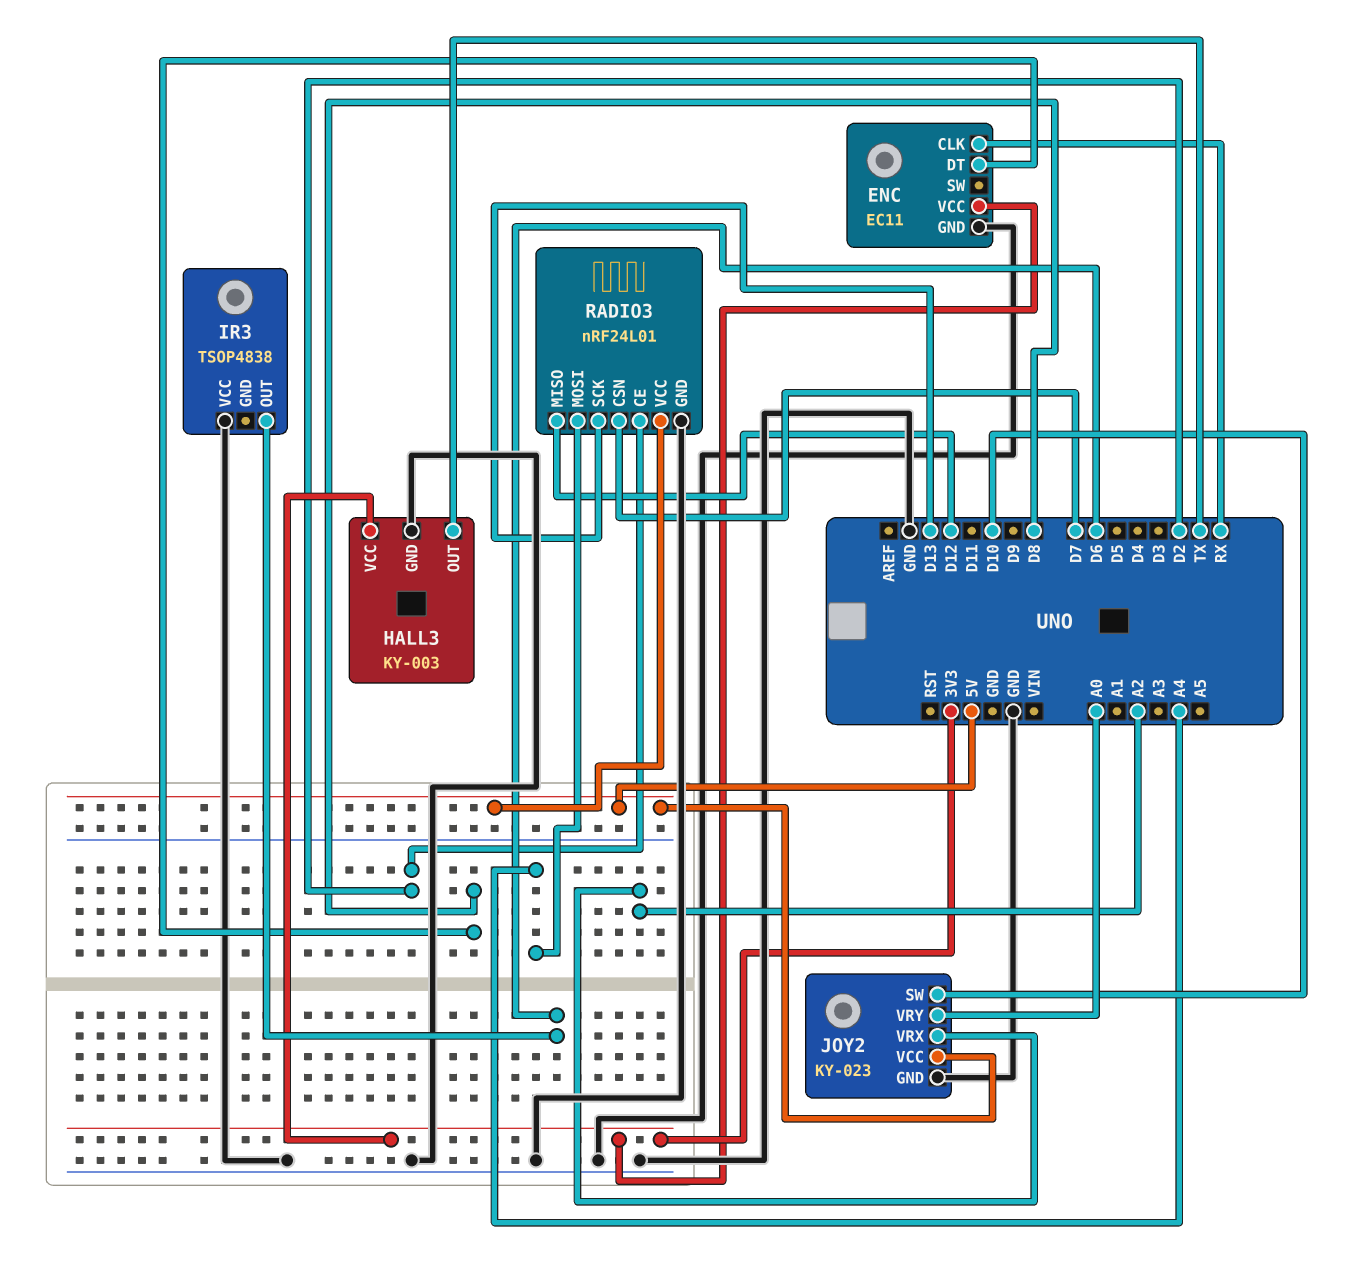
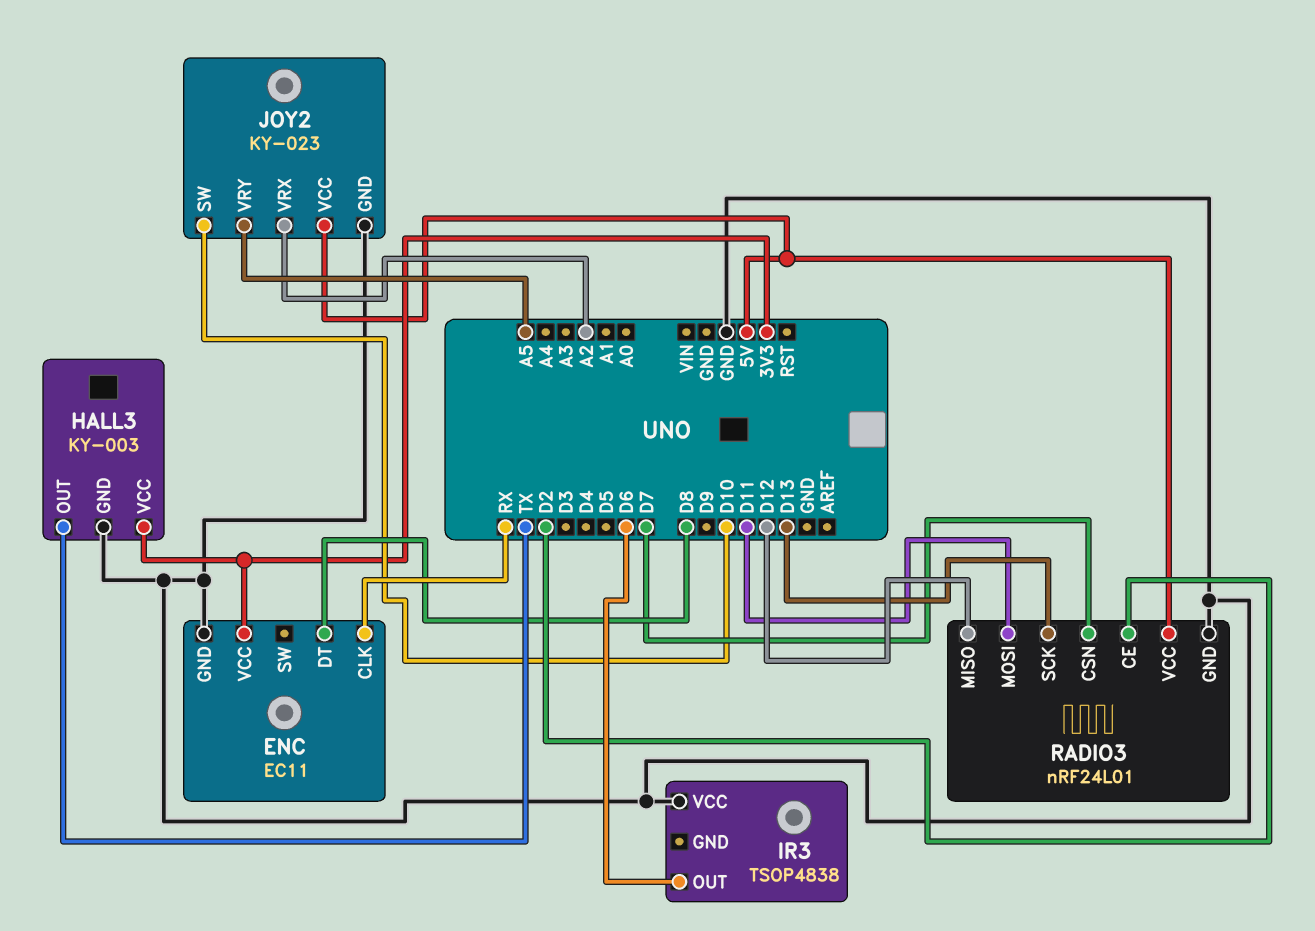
JOY2 pin VRY: A0 -> A5
RADIO3 pin MOSI: A4 -> D11

